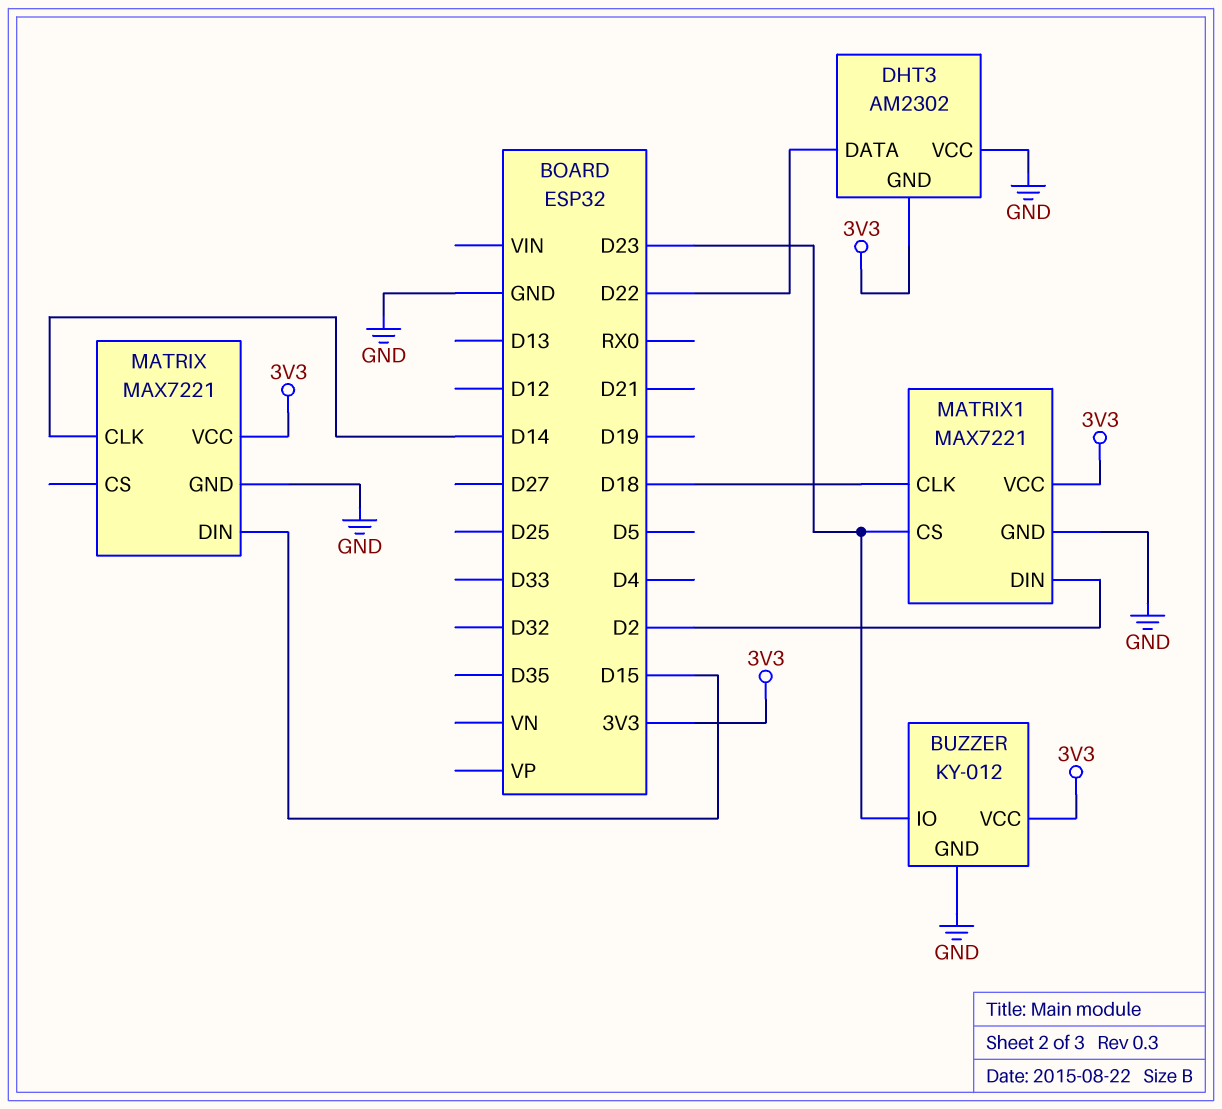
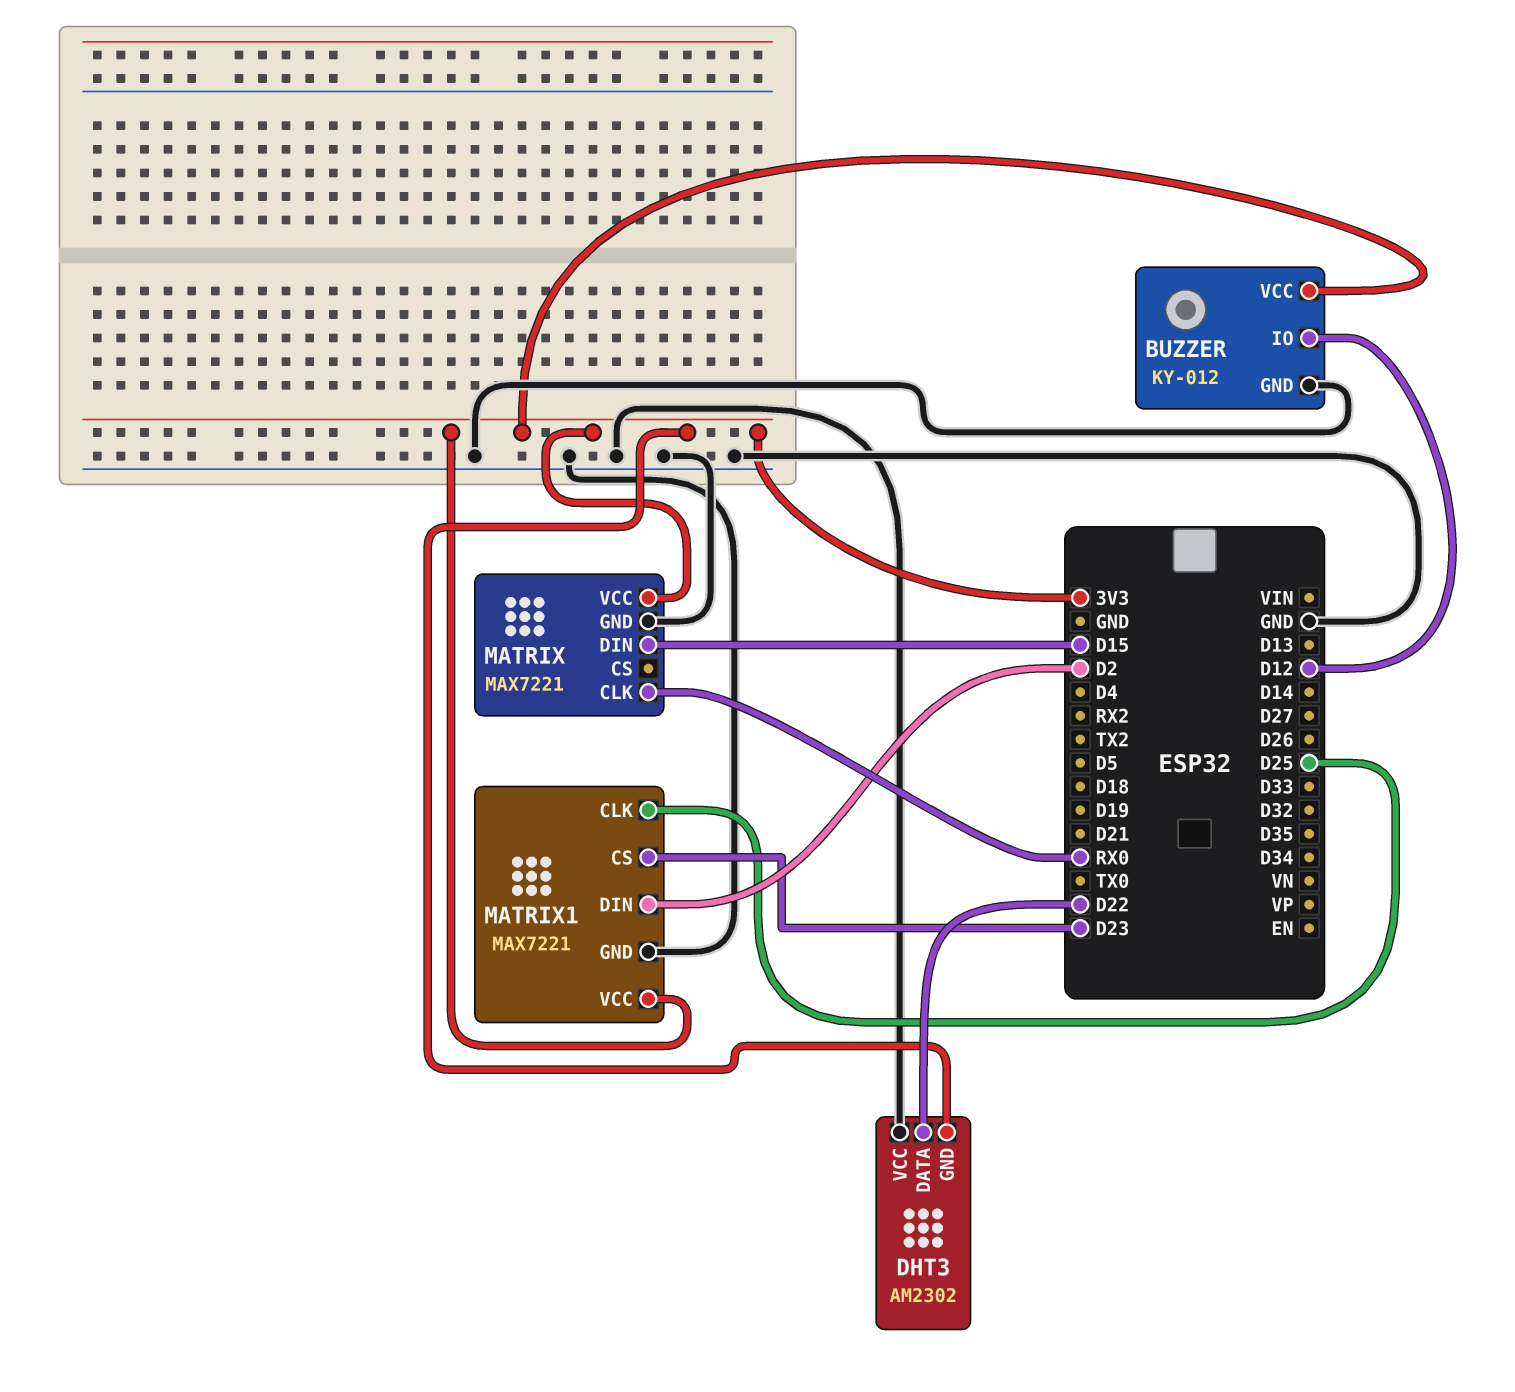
BUZZER pin IO: D23 -> D12
MATRIX pin CLK: D14 -> RX0
MATRIX1 pin CLK: D18 -> D25

